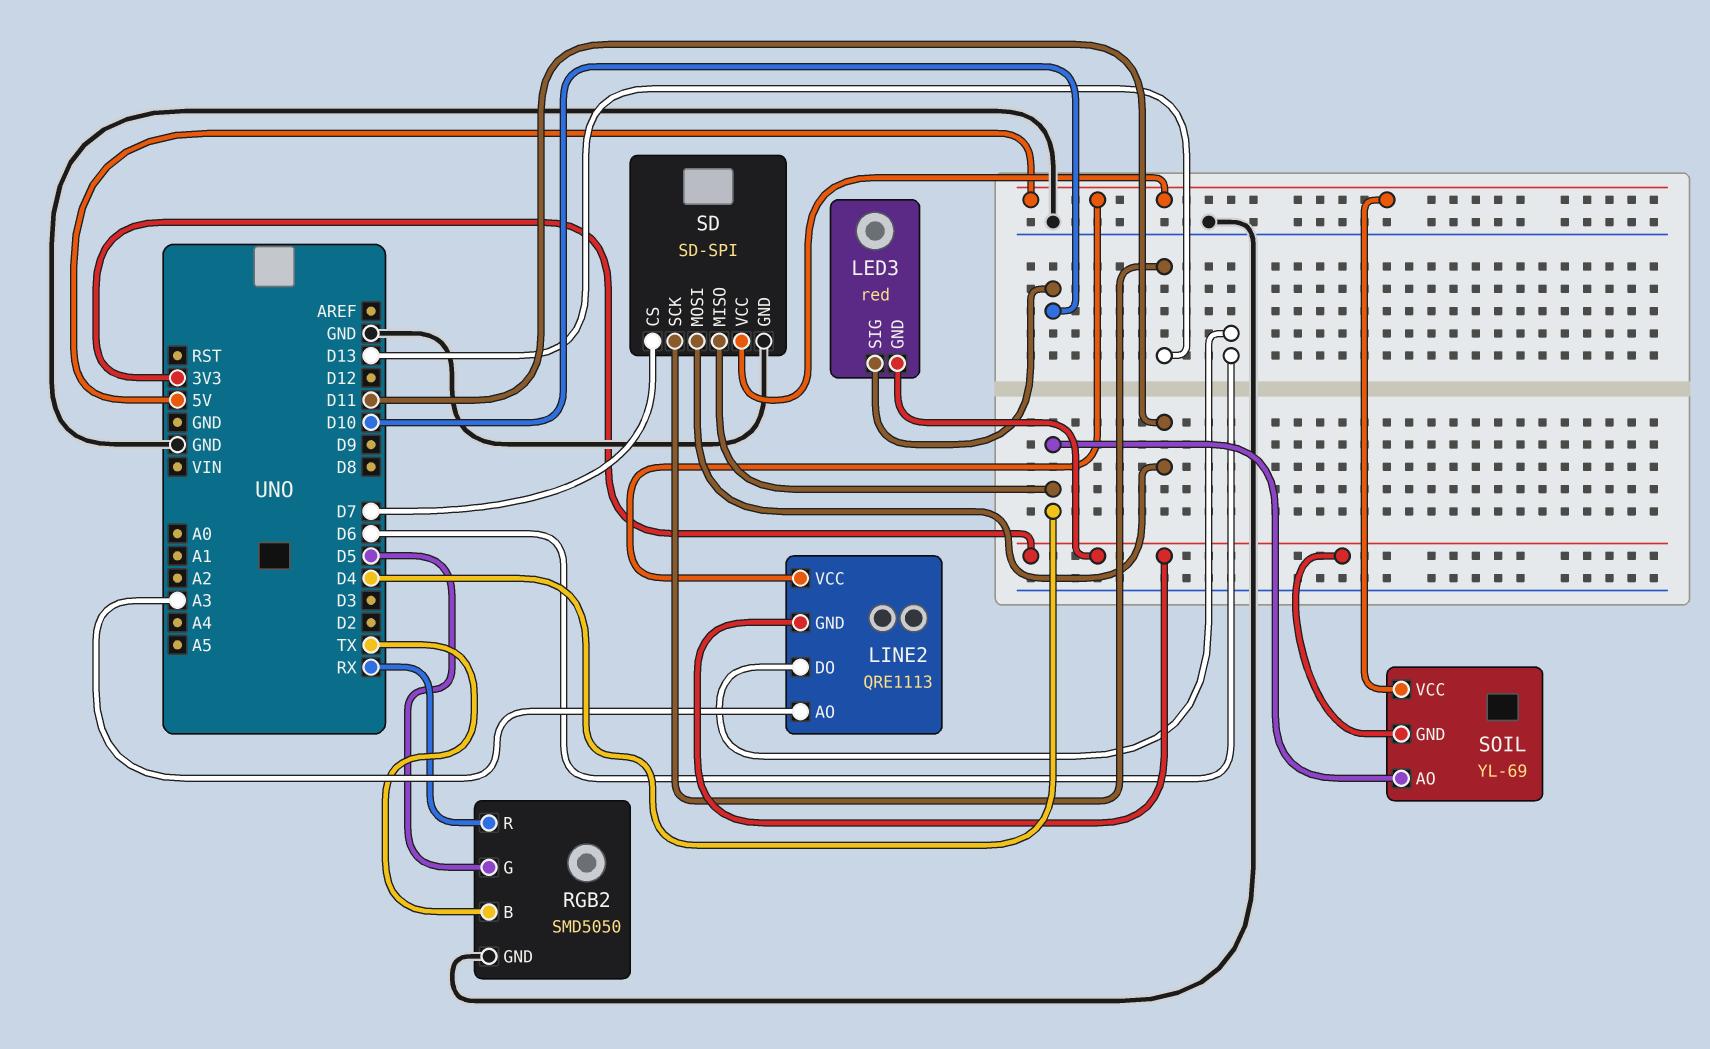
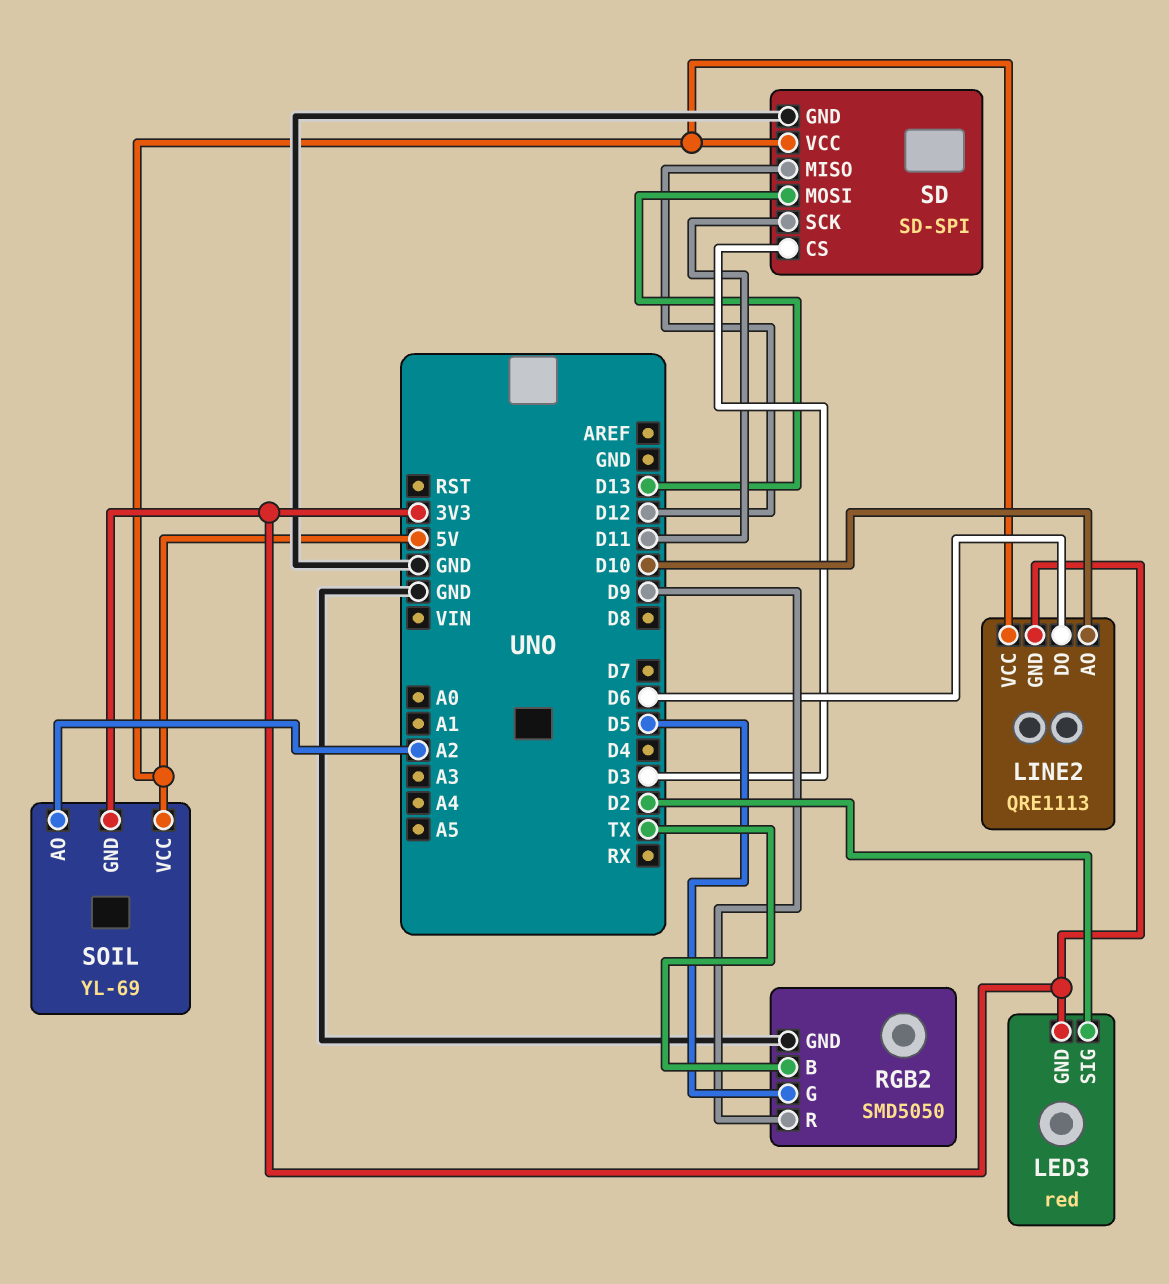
LED3 pin SIG: D10 -> D2
LINE2 pin AO: A3 -> D10
RGB2 pin R: RX -> D9
SD pin CS: D7 -> D3
SD pin MISO: D4 -> D12
SD pin MOSI: D11 -> D13
SD pin SCK: D13 -> D11
SOIL pin AO: D4 -> A2

